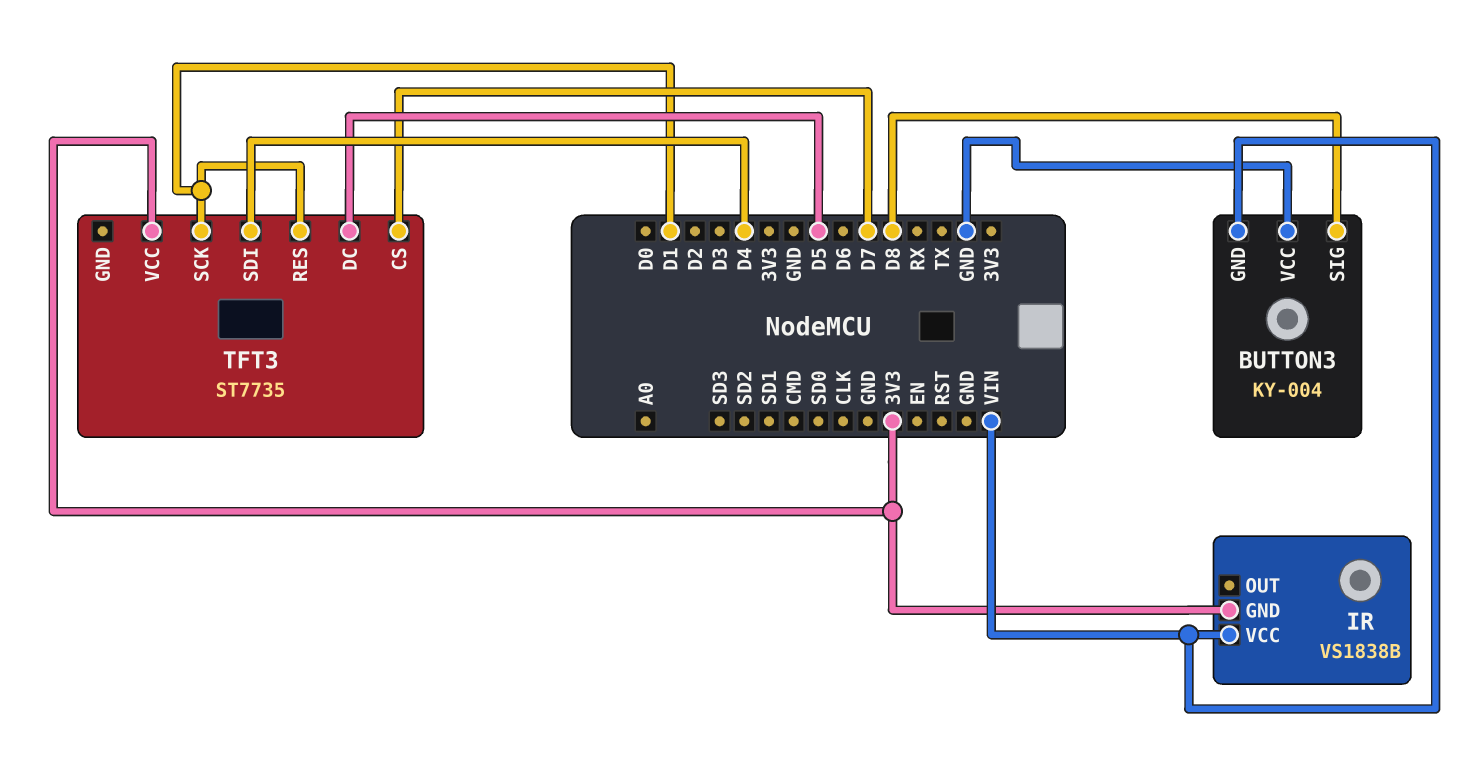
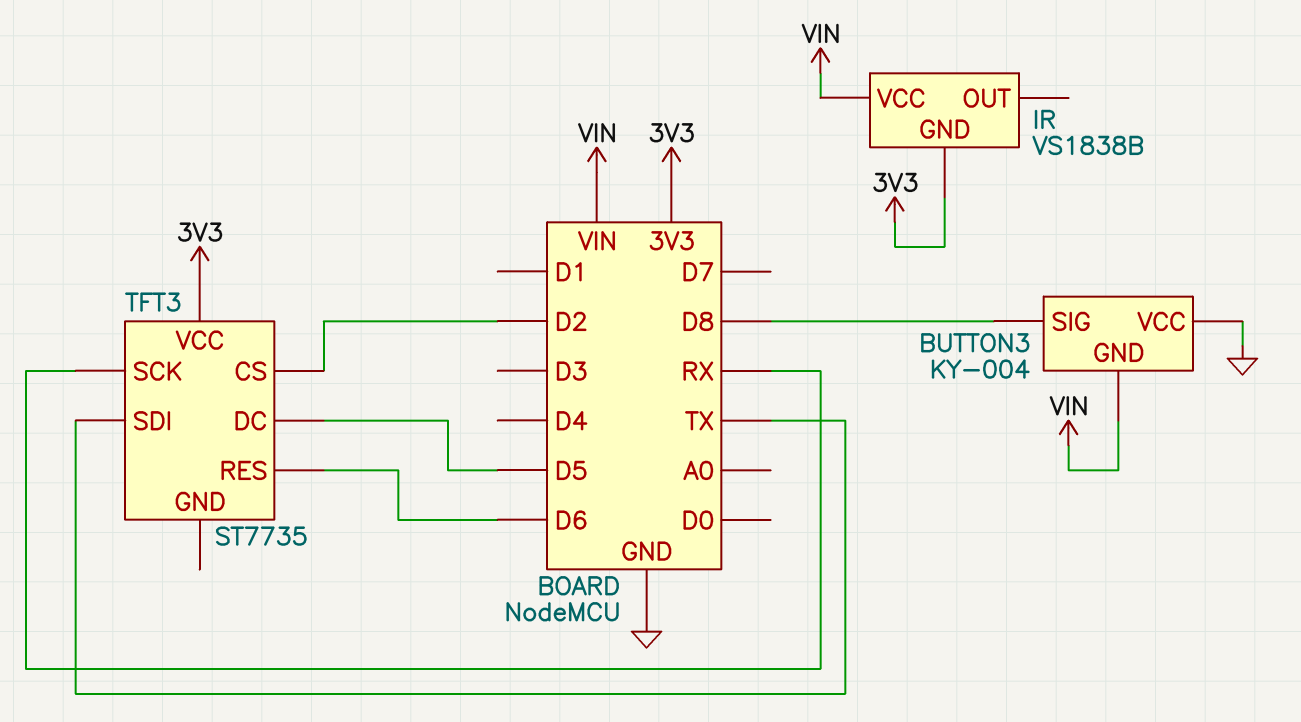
TFT3 pin CS: D7 -> D2
TFT3 pin RES: D1 -> D6
TFT3 pin SCK: D1 -> RX
TFT3 pin SDI: D4 -> TX

